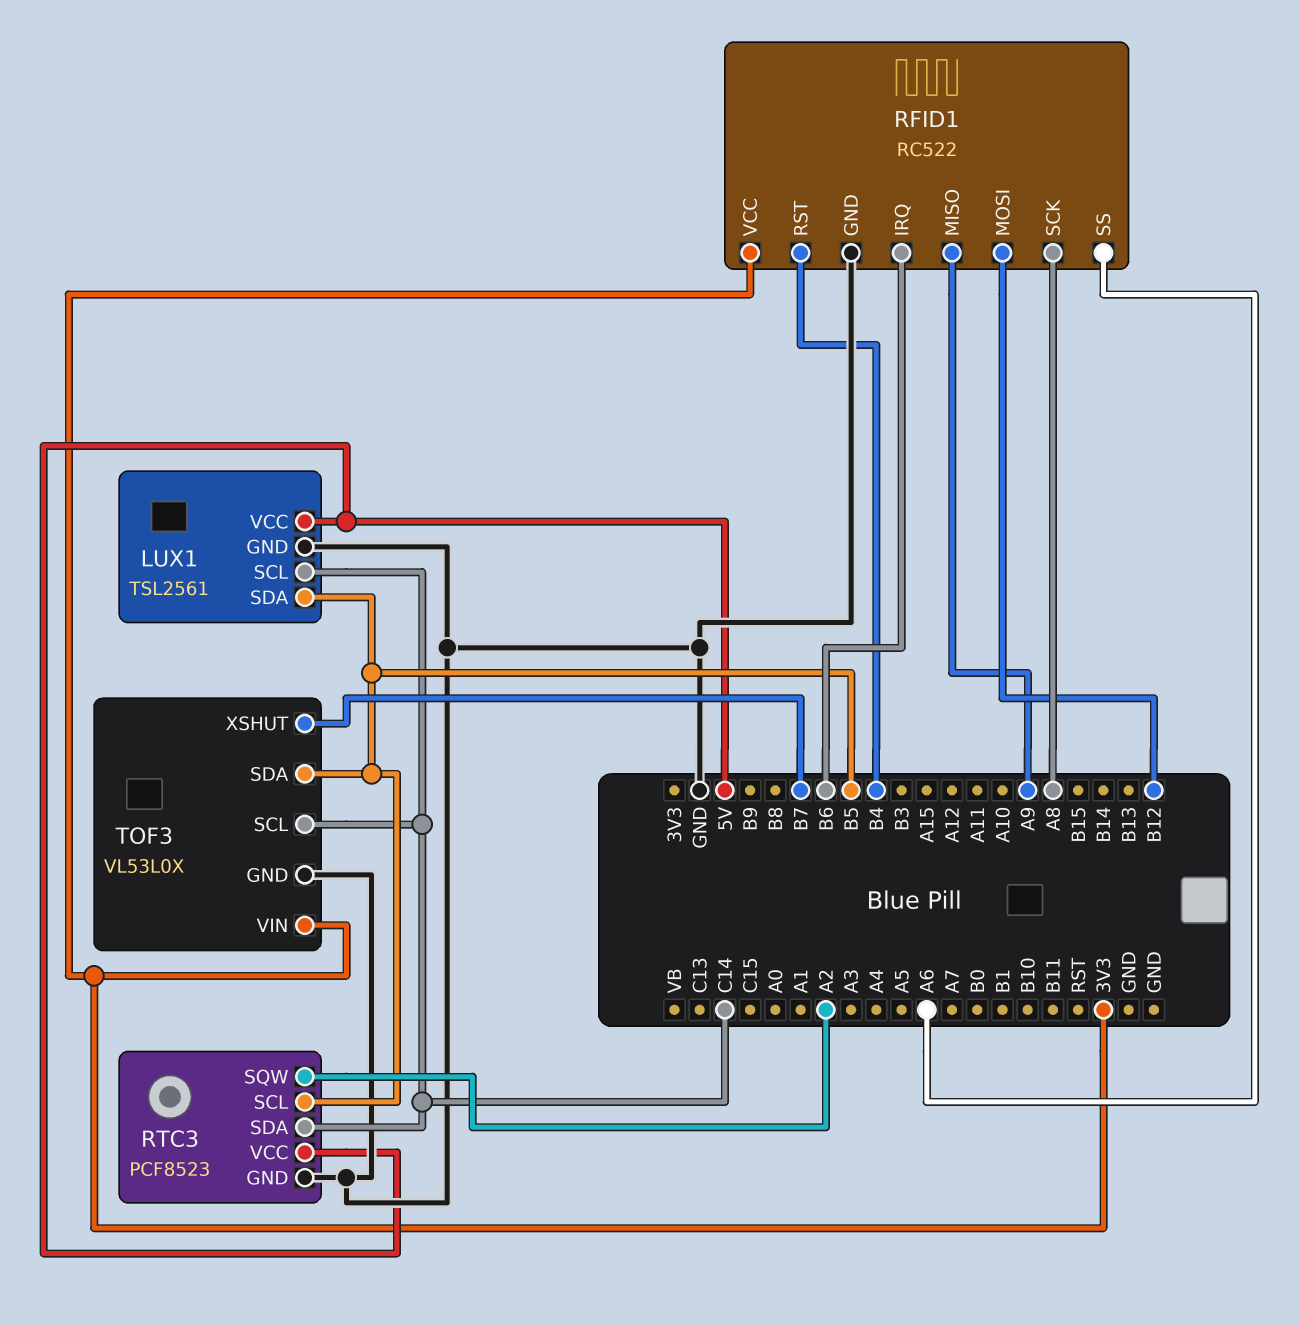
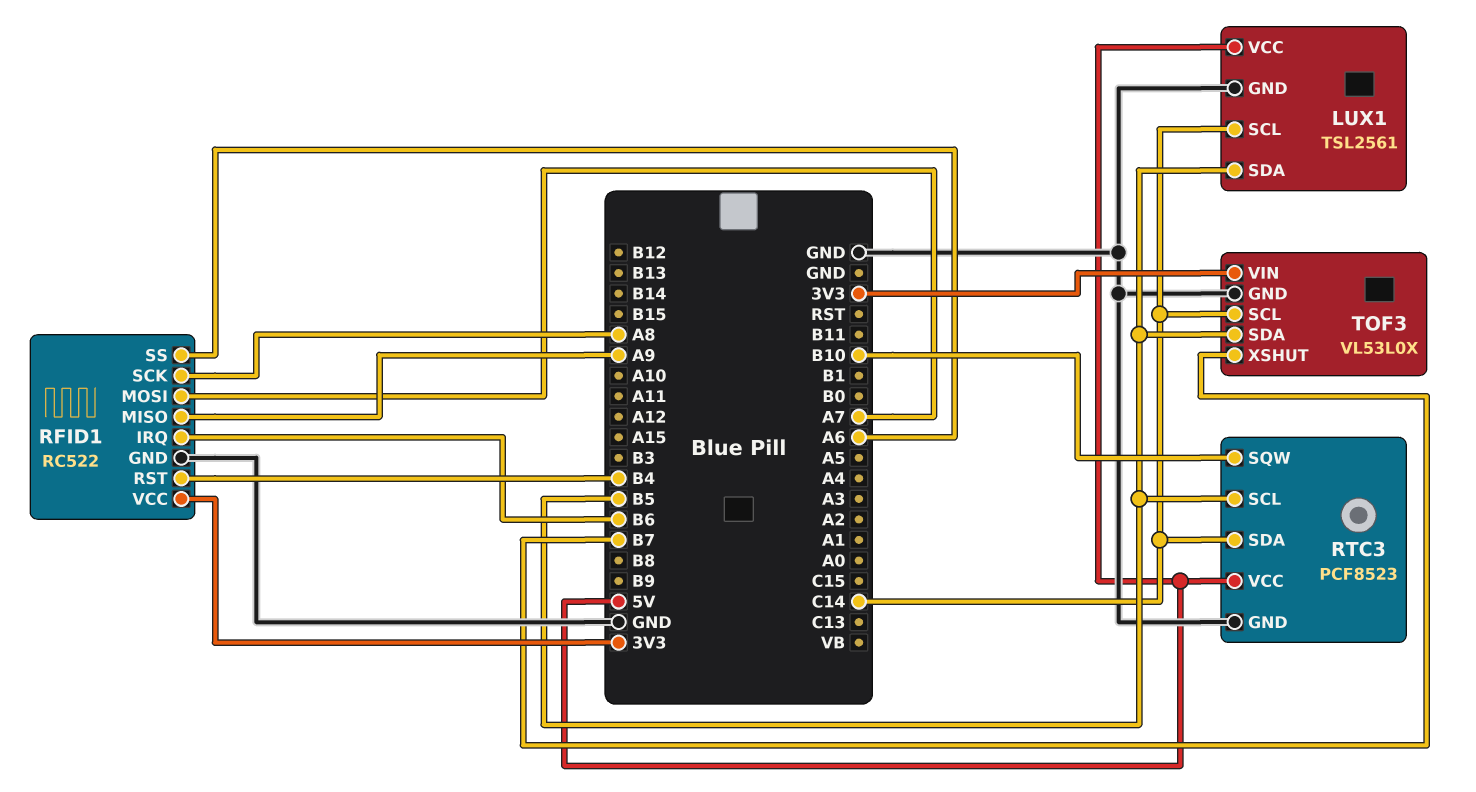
RFID1 pin MOSI: B12 -> A7
RTC3 pin SQW: A2 -> B10

